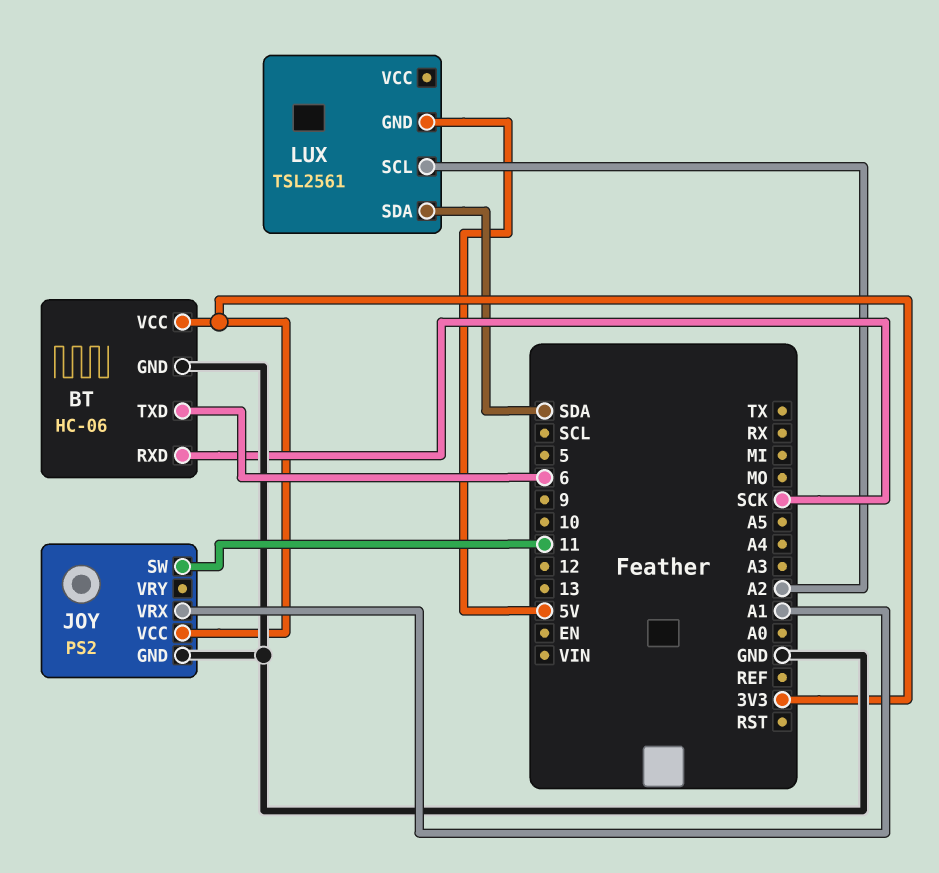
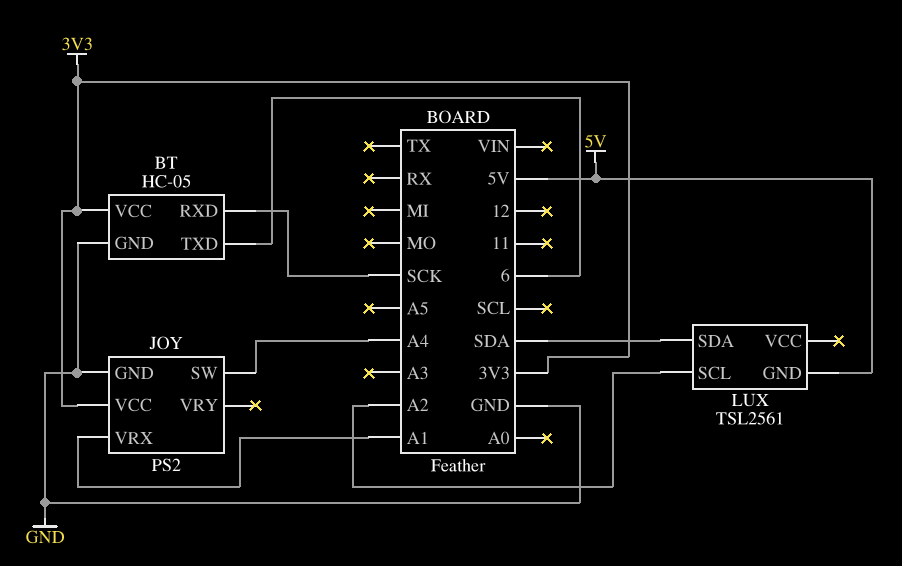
BT: HC-06 -> HC-05
JOY pin SW: 11 -> A4

